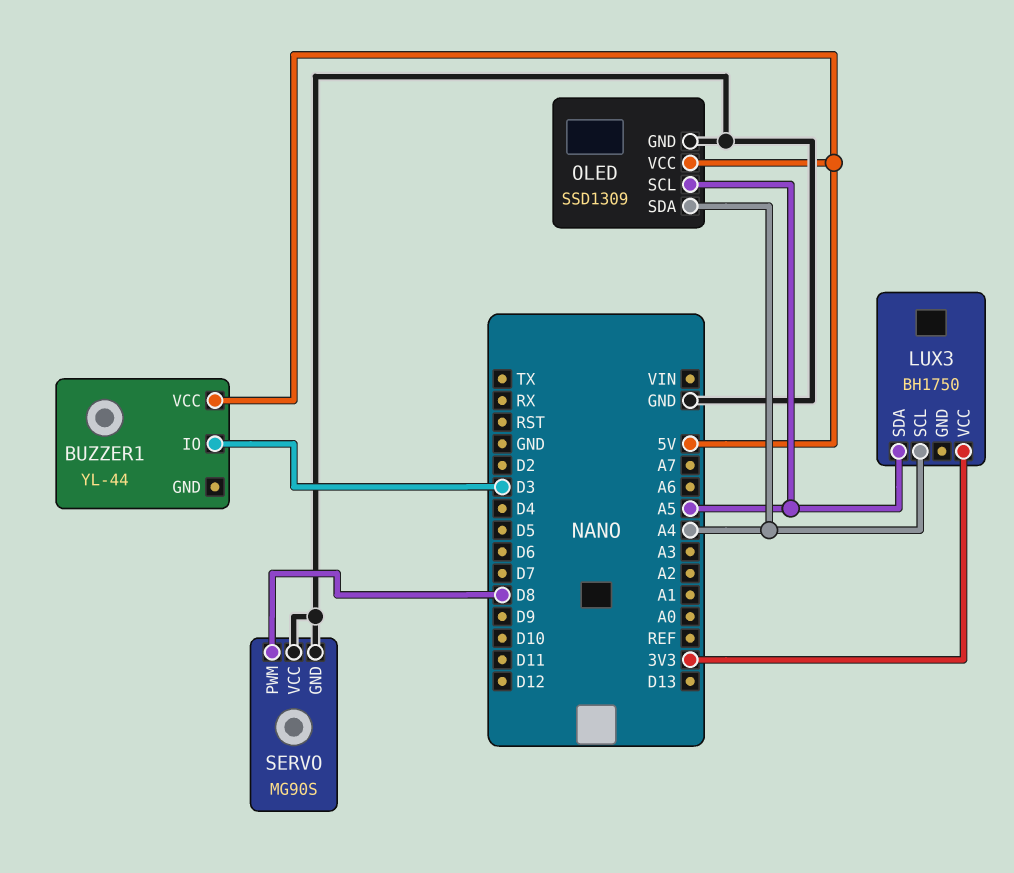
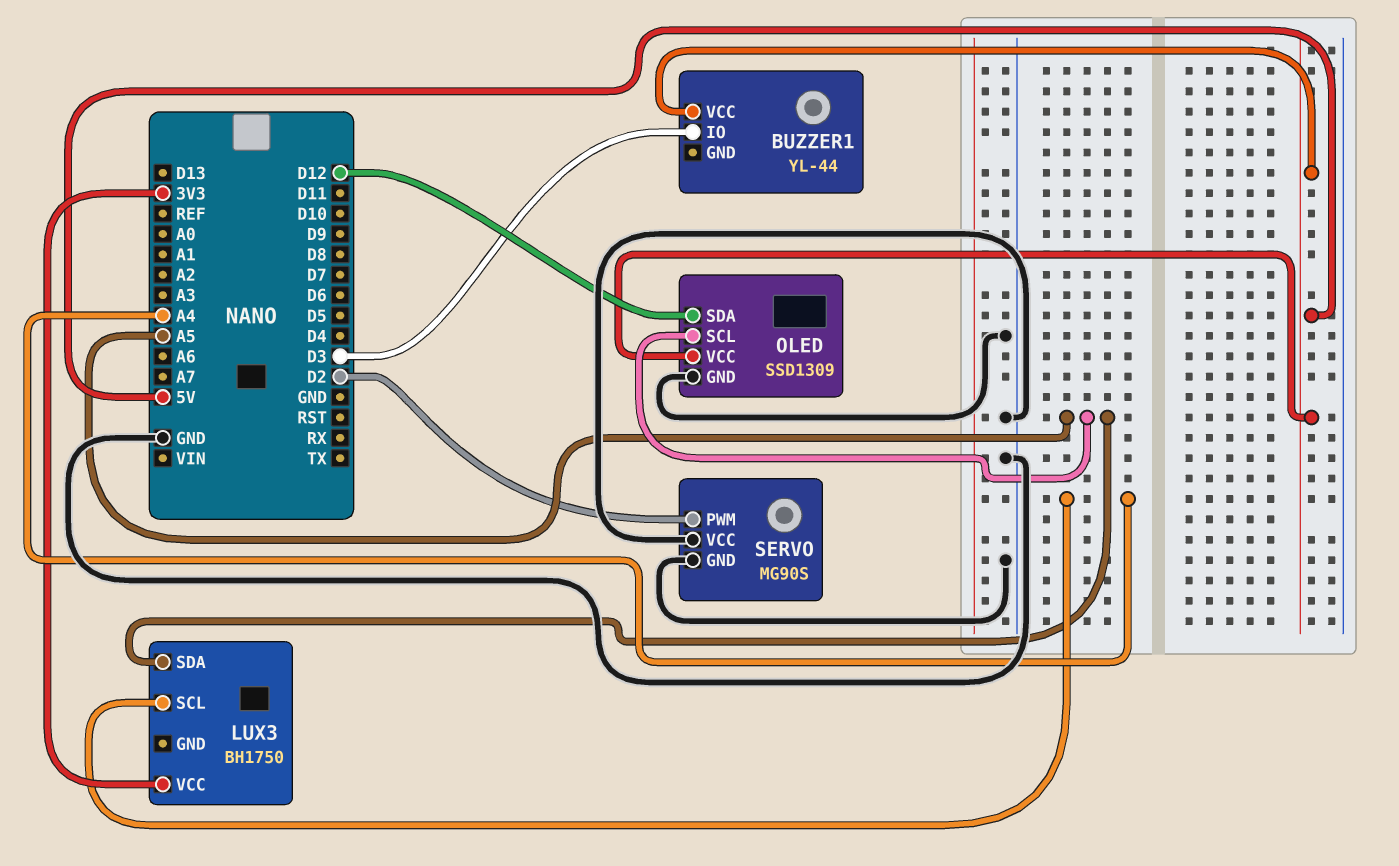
OLED pin SDA: A4 -> D12
SERVO pin PWM: D8 -> D2

